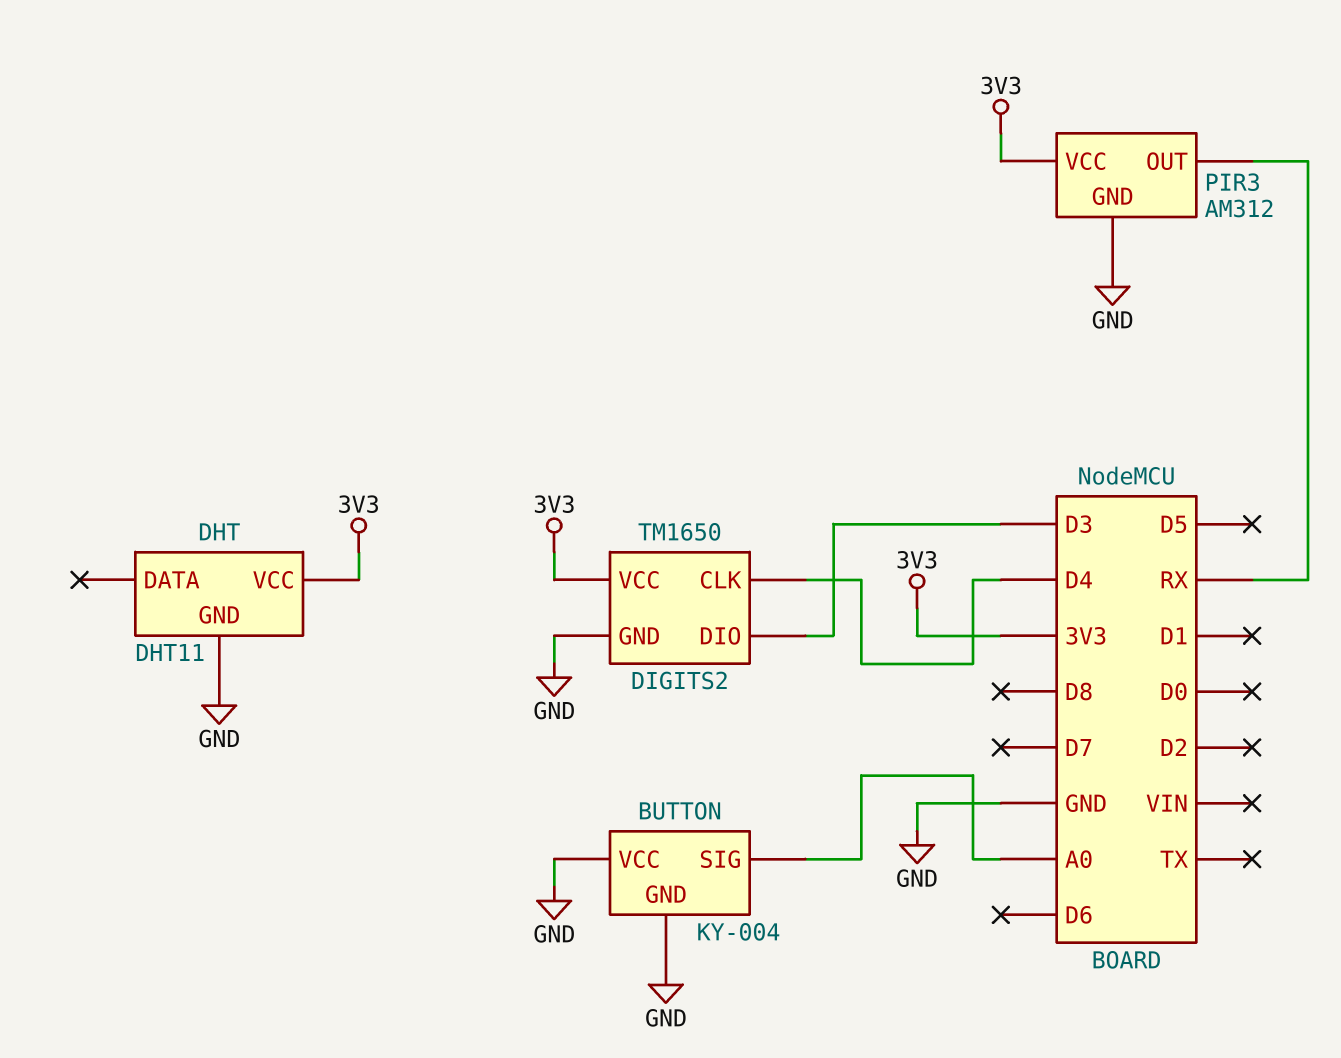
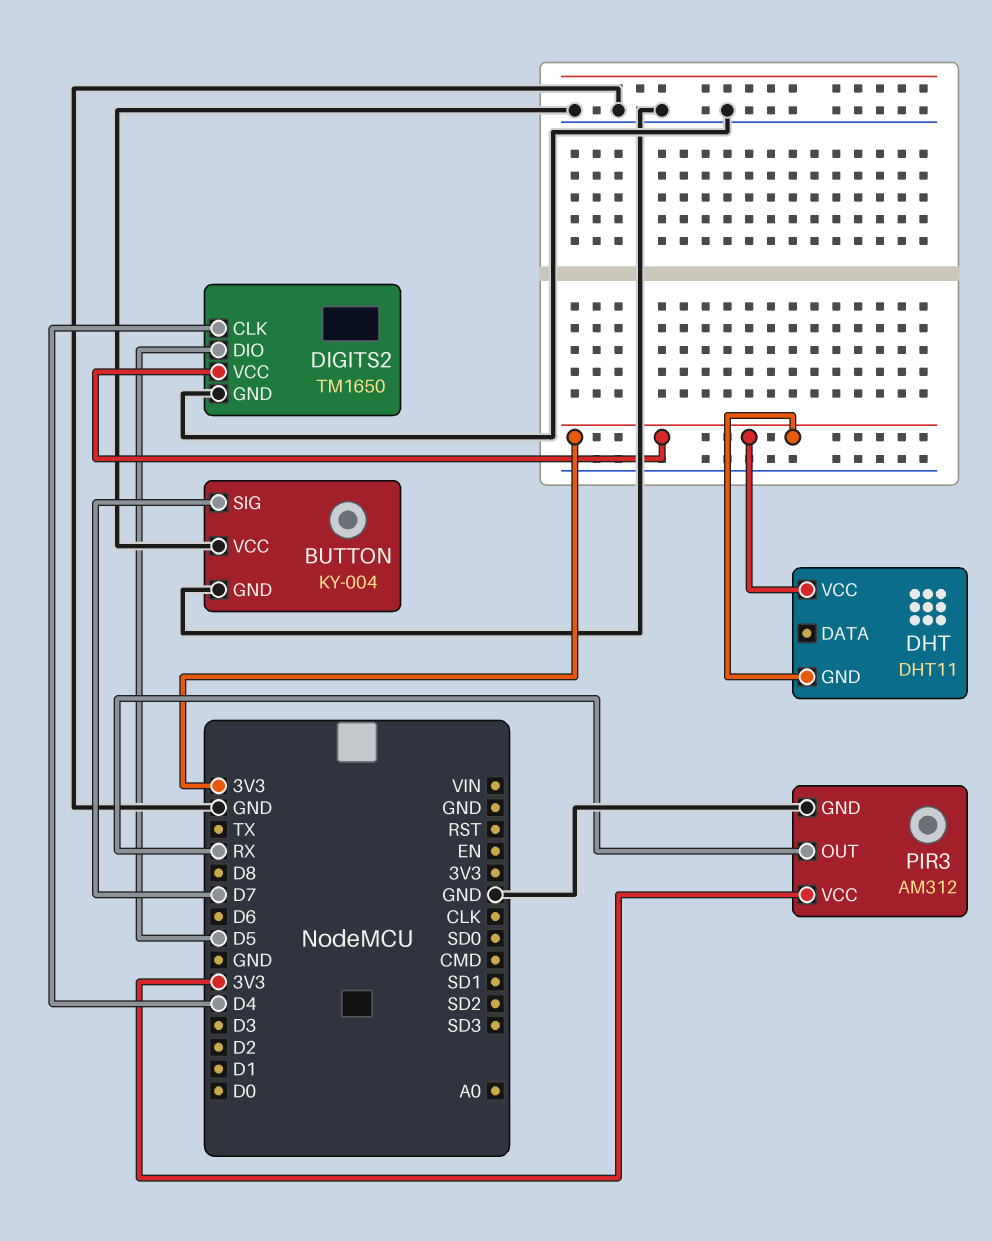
BUTTON pin SIG: A0 -> D7
DHT pin GND: GND -> 3V3
DIGITS2 pin DIO: D3 -> D5

